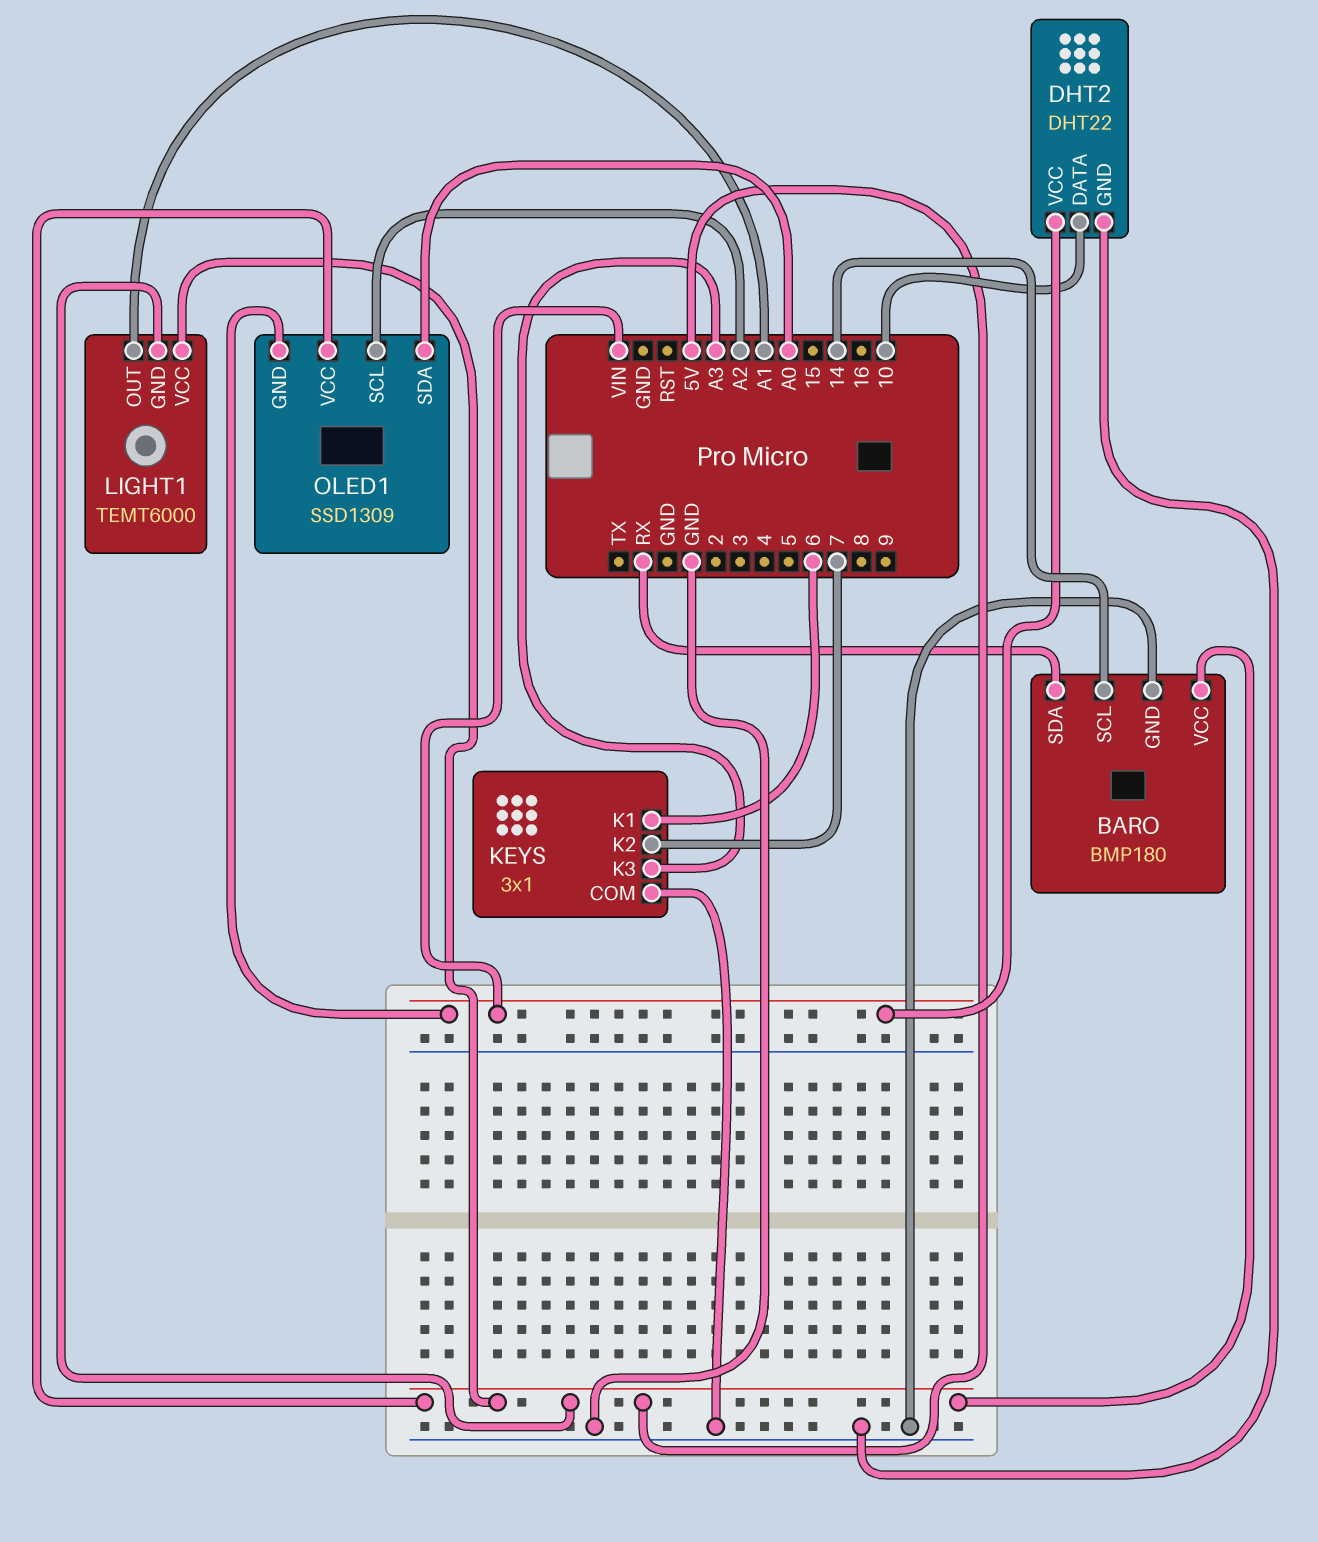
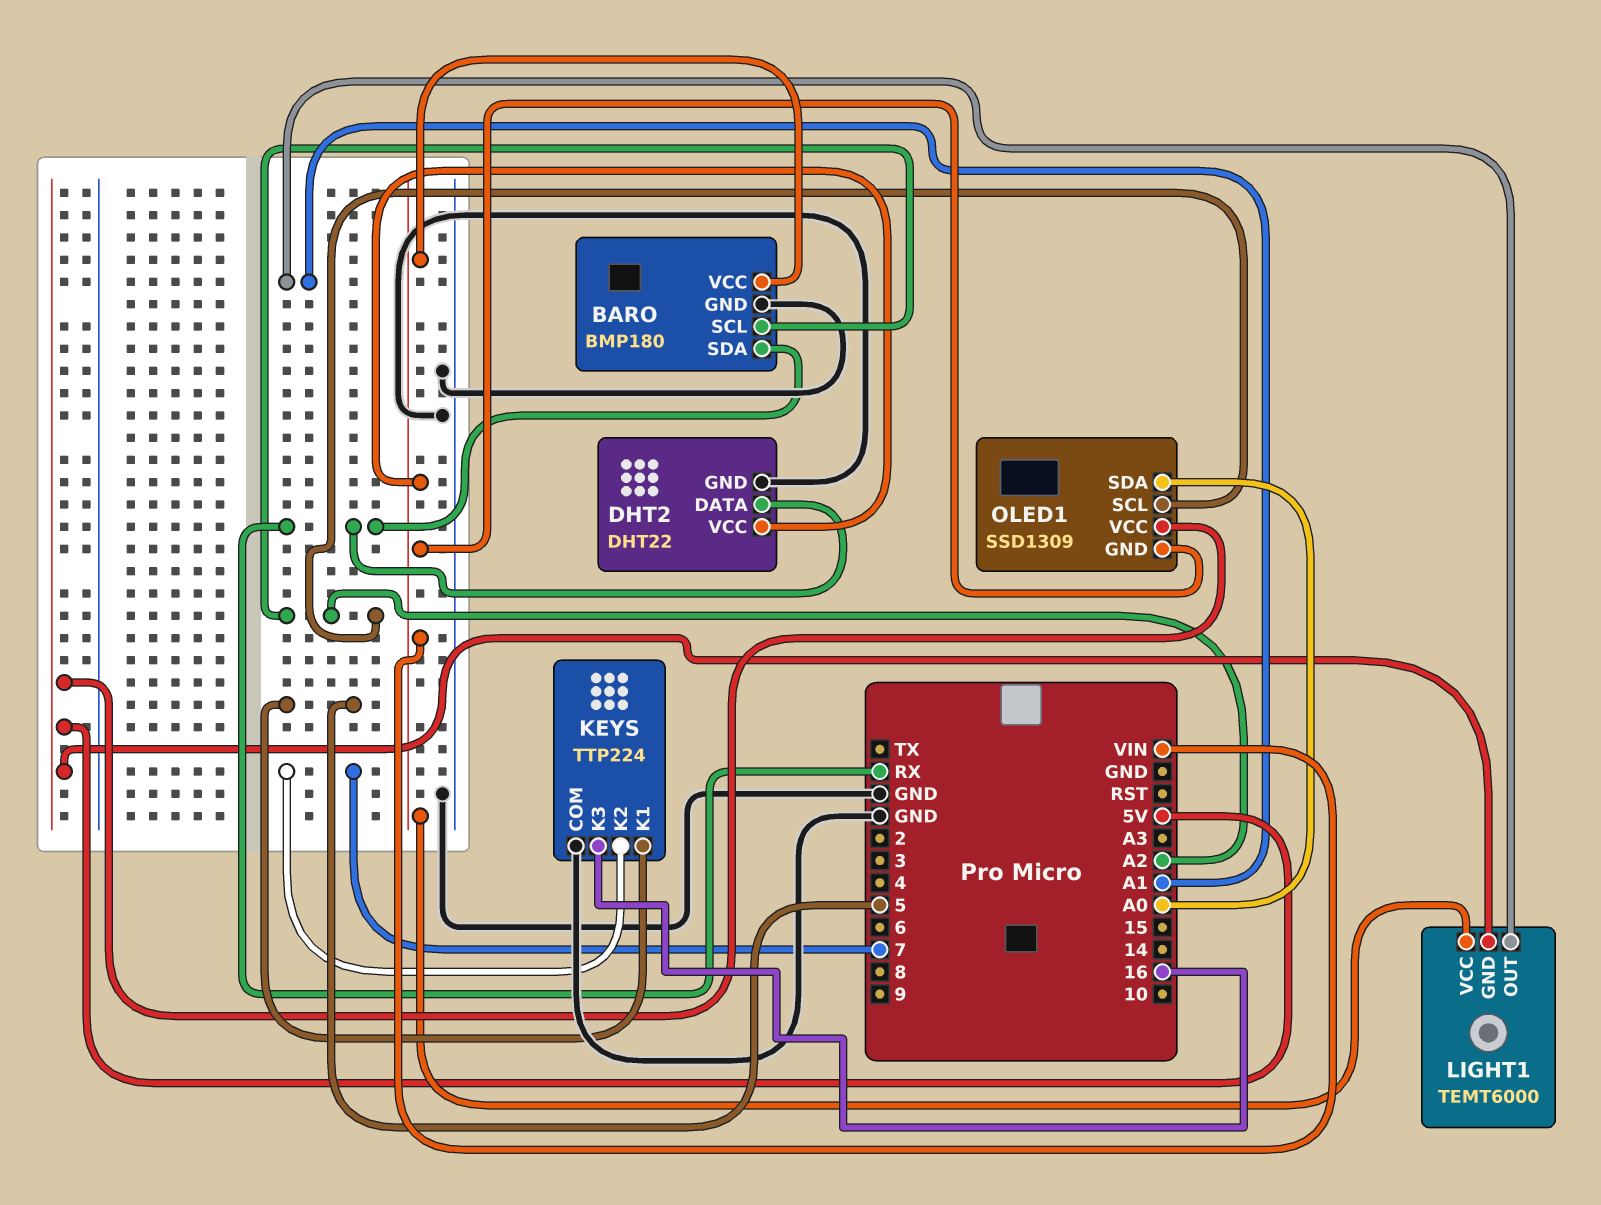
BARO pin SCL: 14 -> A2
BARO pin VCC: 5V -> VIN
DHT2 pin DATA: 10 -> RX
KEYS: 3x1 -> TTP224
KEYS pin K1: 6 -> 5
KEYS pin K3: A3 -> 16
LIGHT1 pin VCC: 5V -> VIN

